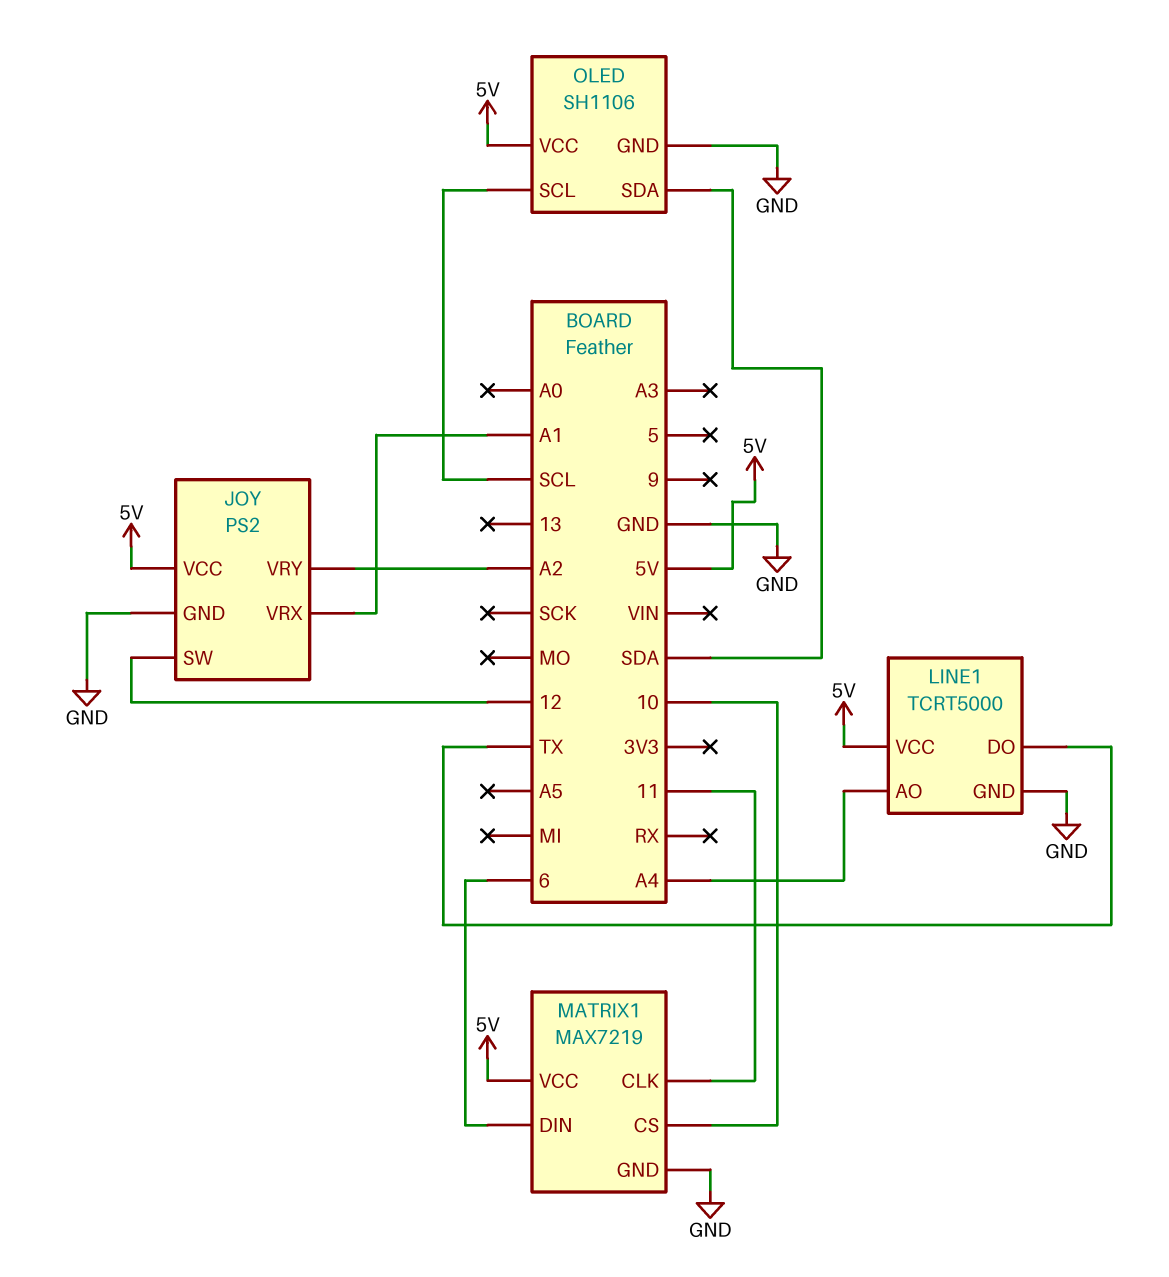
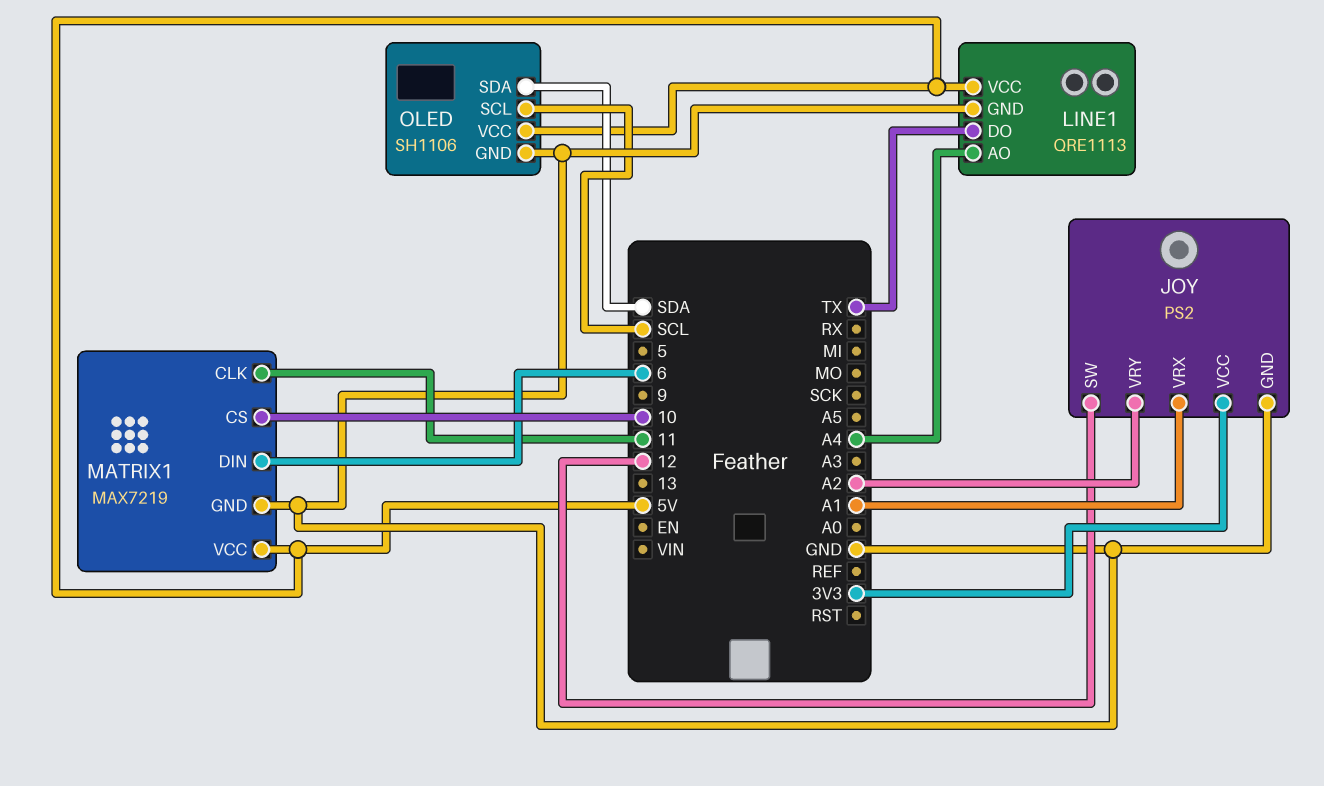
JOY pin VCC: 5V -> 3V3
LINE1: TCRT5000 -> QRE1113

